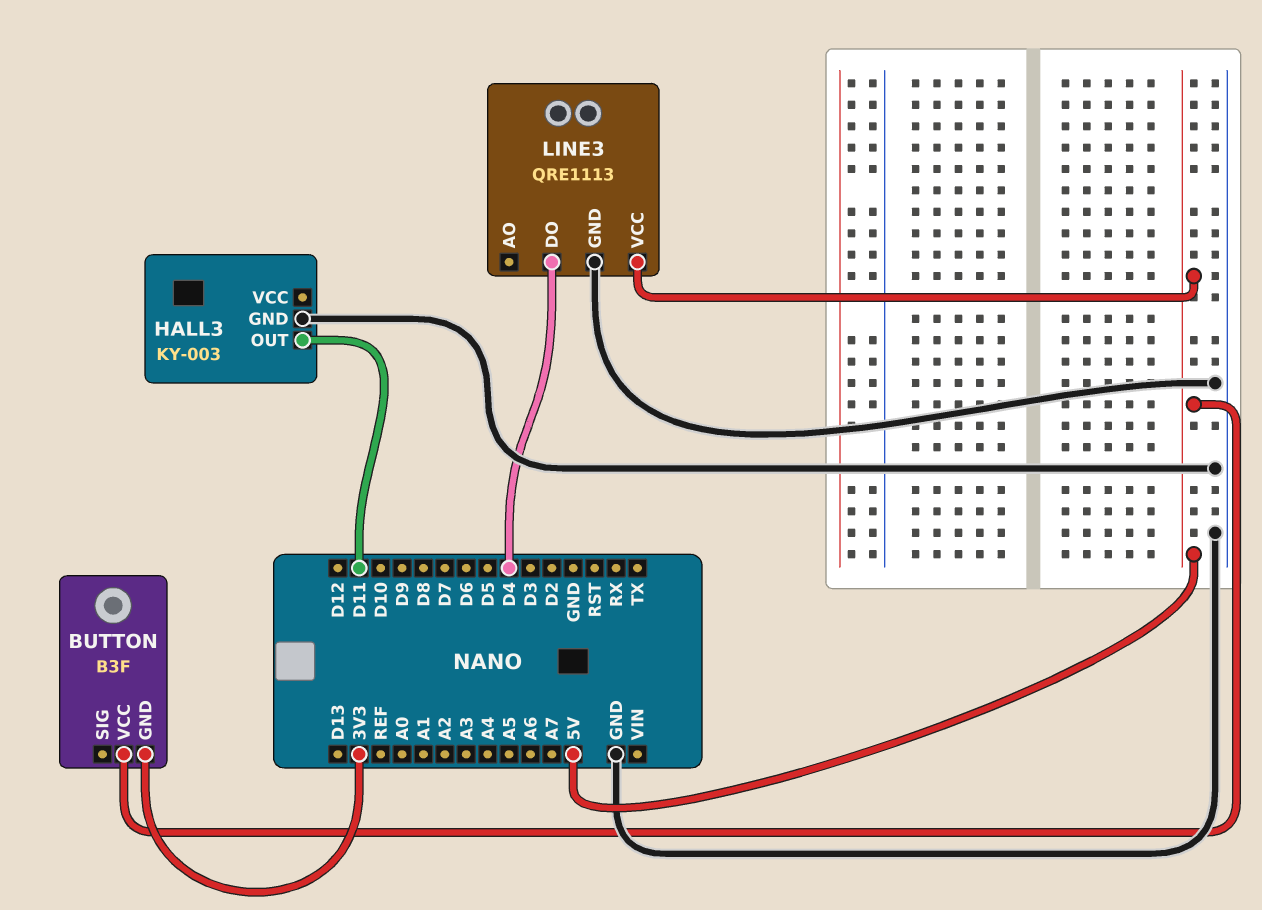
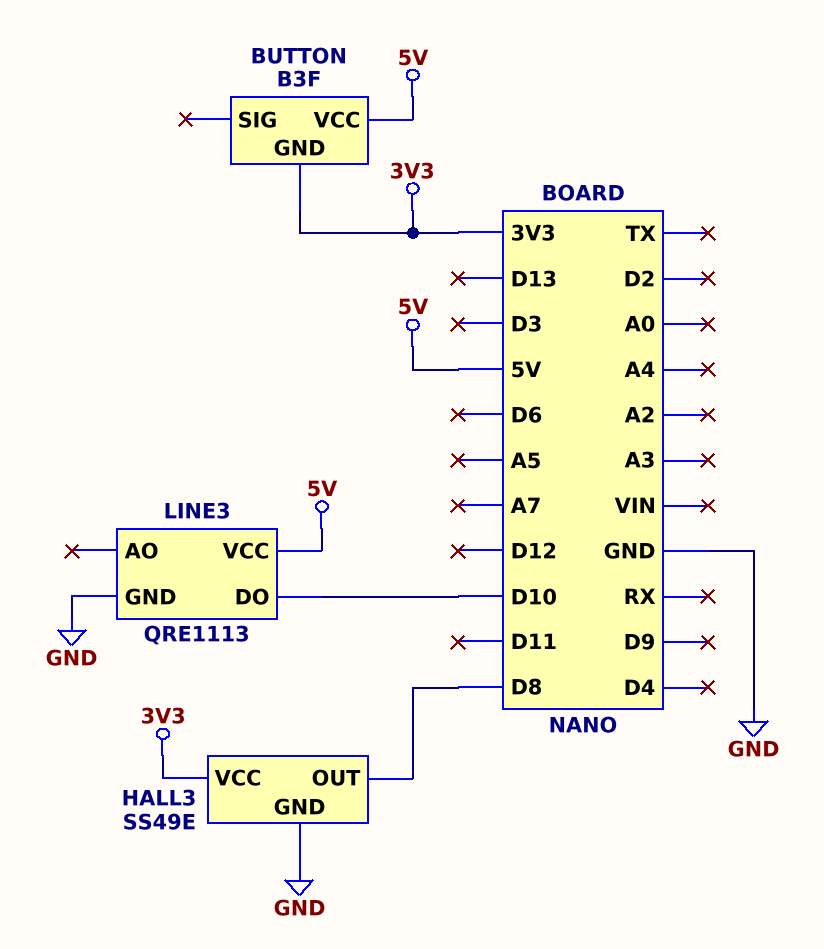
HALL3: KY-003 -> SS49E
HALL3 pin OUT: D11 -> D8
HALL3 pin VCC: none -> 3V3
LINE3 pin DO: D4 -> D10

